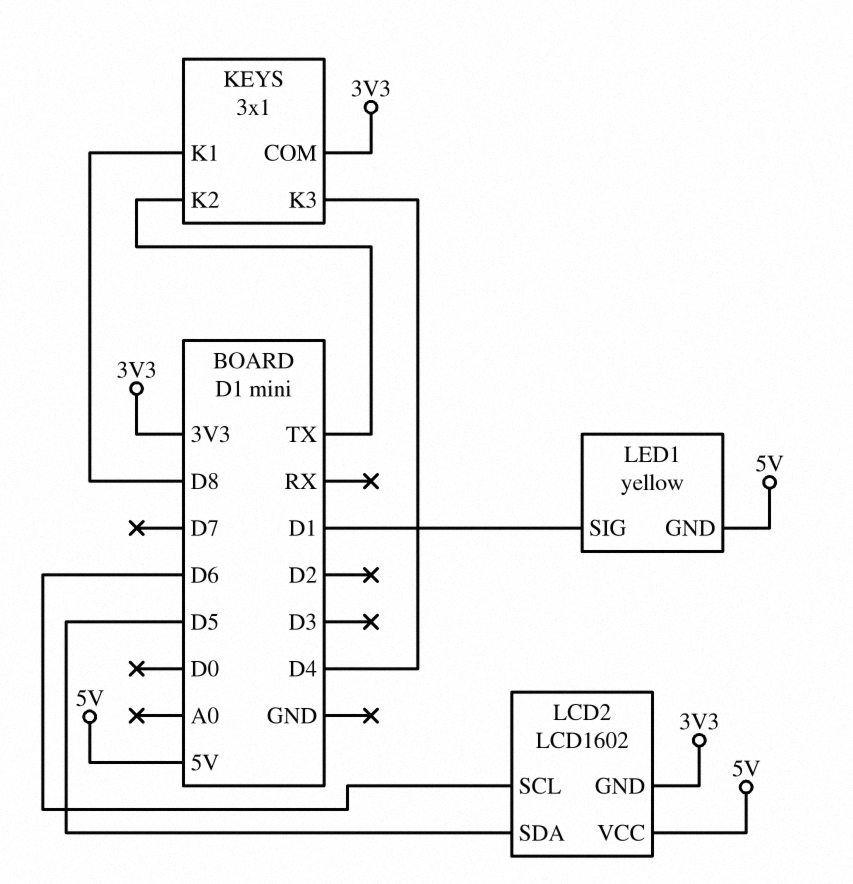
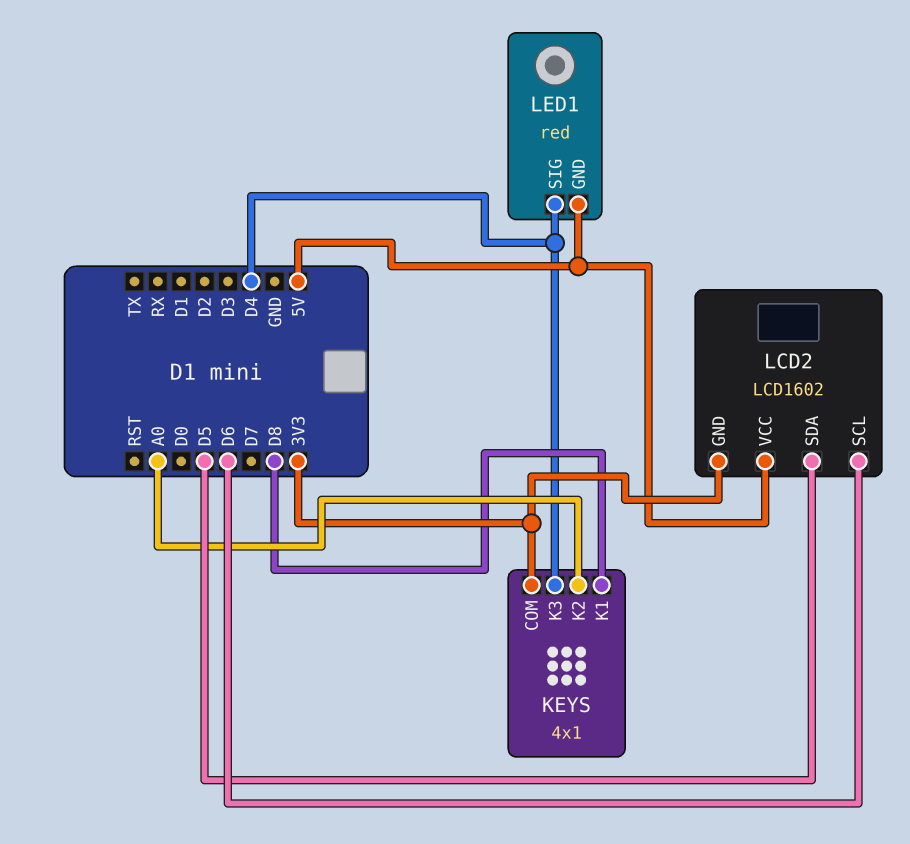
KEYS: 3x1 -> 4x1
KEYS pin K2: TX -> A0
LED1: yellow -> red
LED1 pin SIG: D1 -> D4

